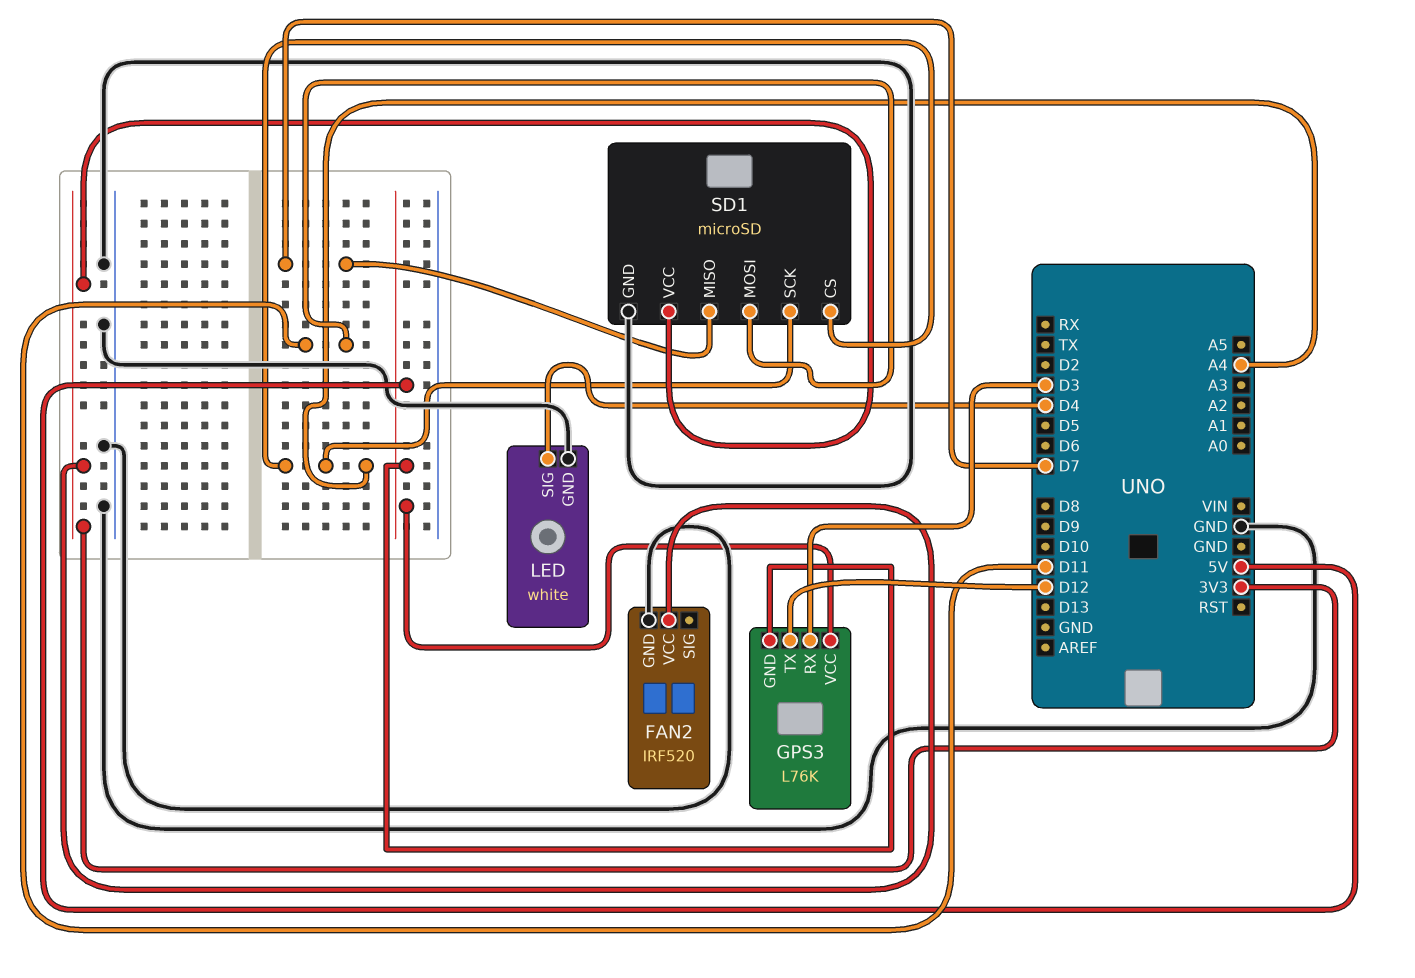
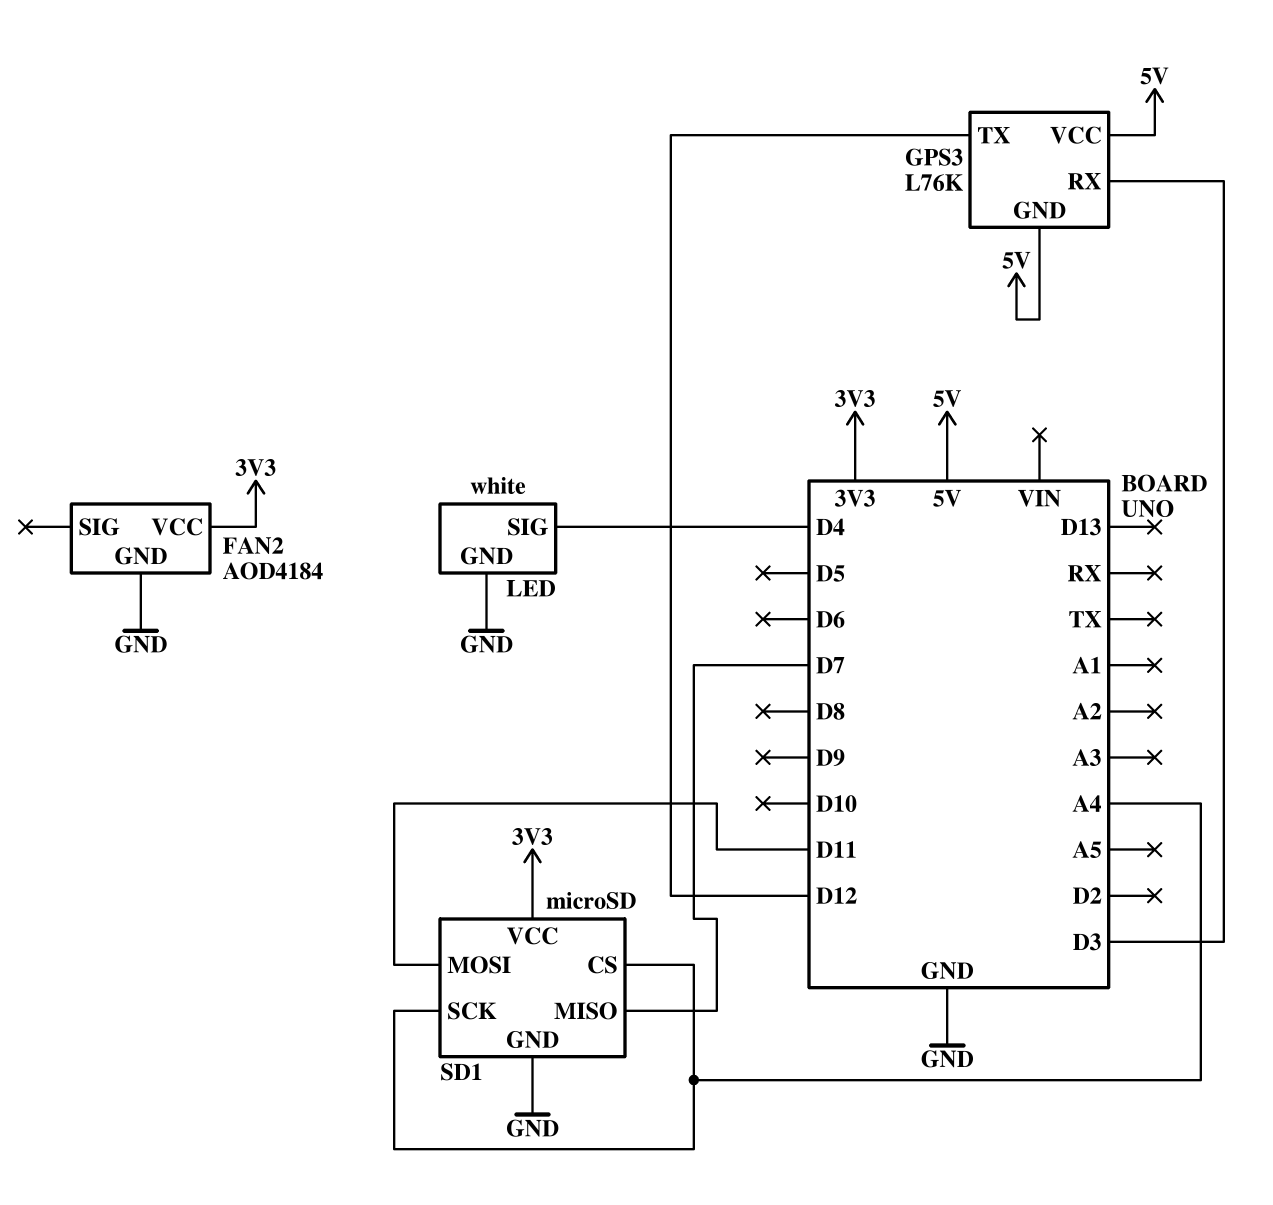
FAN2: IRF520 -> AOD4184

